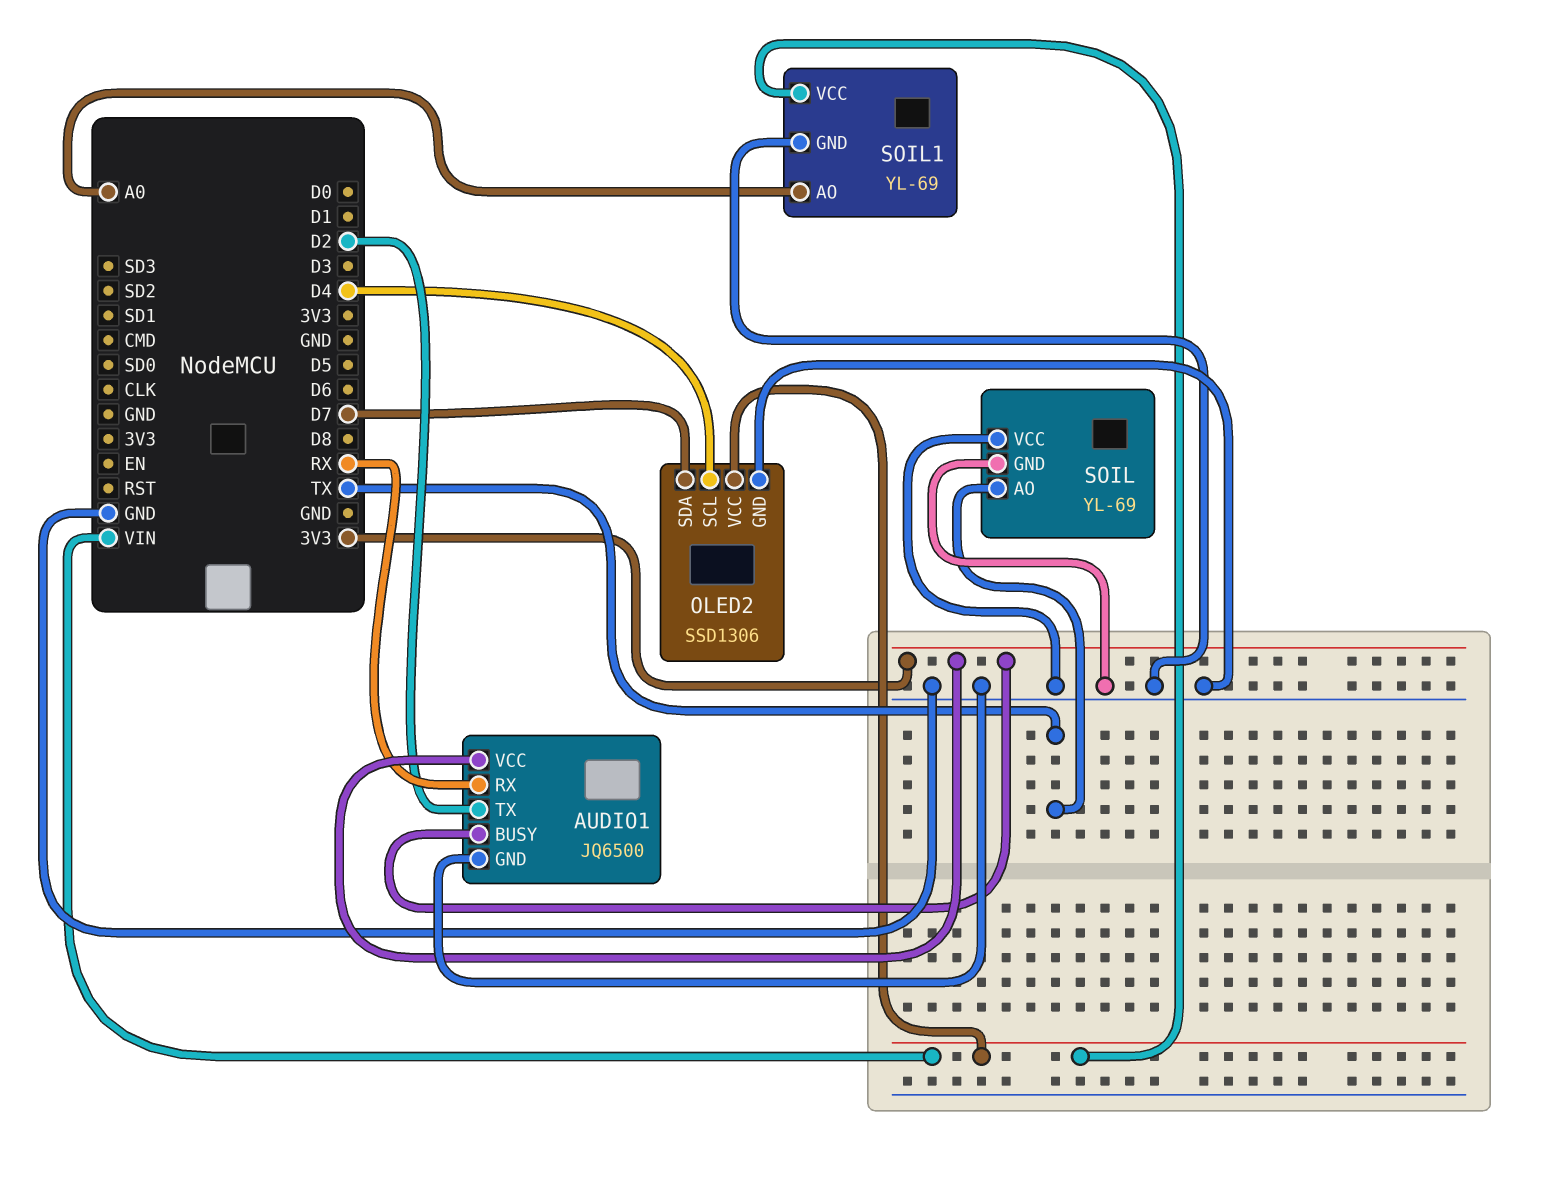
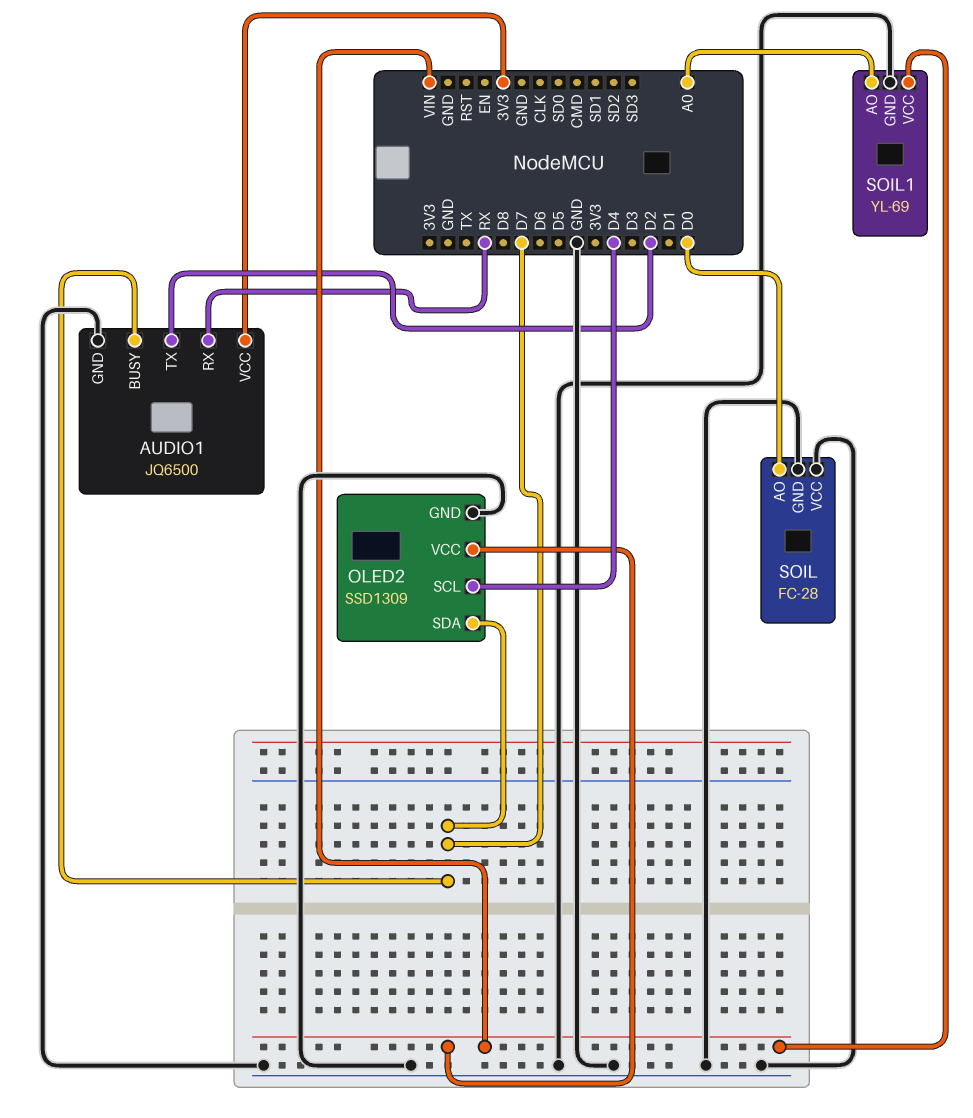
AUDIO1 pin BUSY: 3V3 -> D7
OLED2: SSD1306 -> SSD1309
SOIL: YL-69 -> FC-28
SOIL pin AO: TX -> D0

